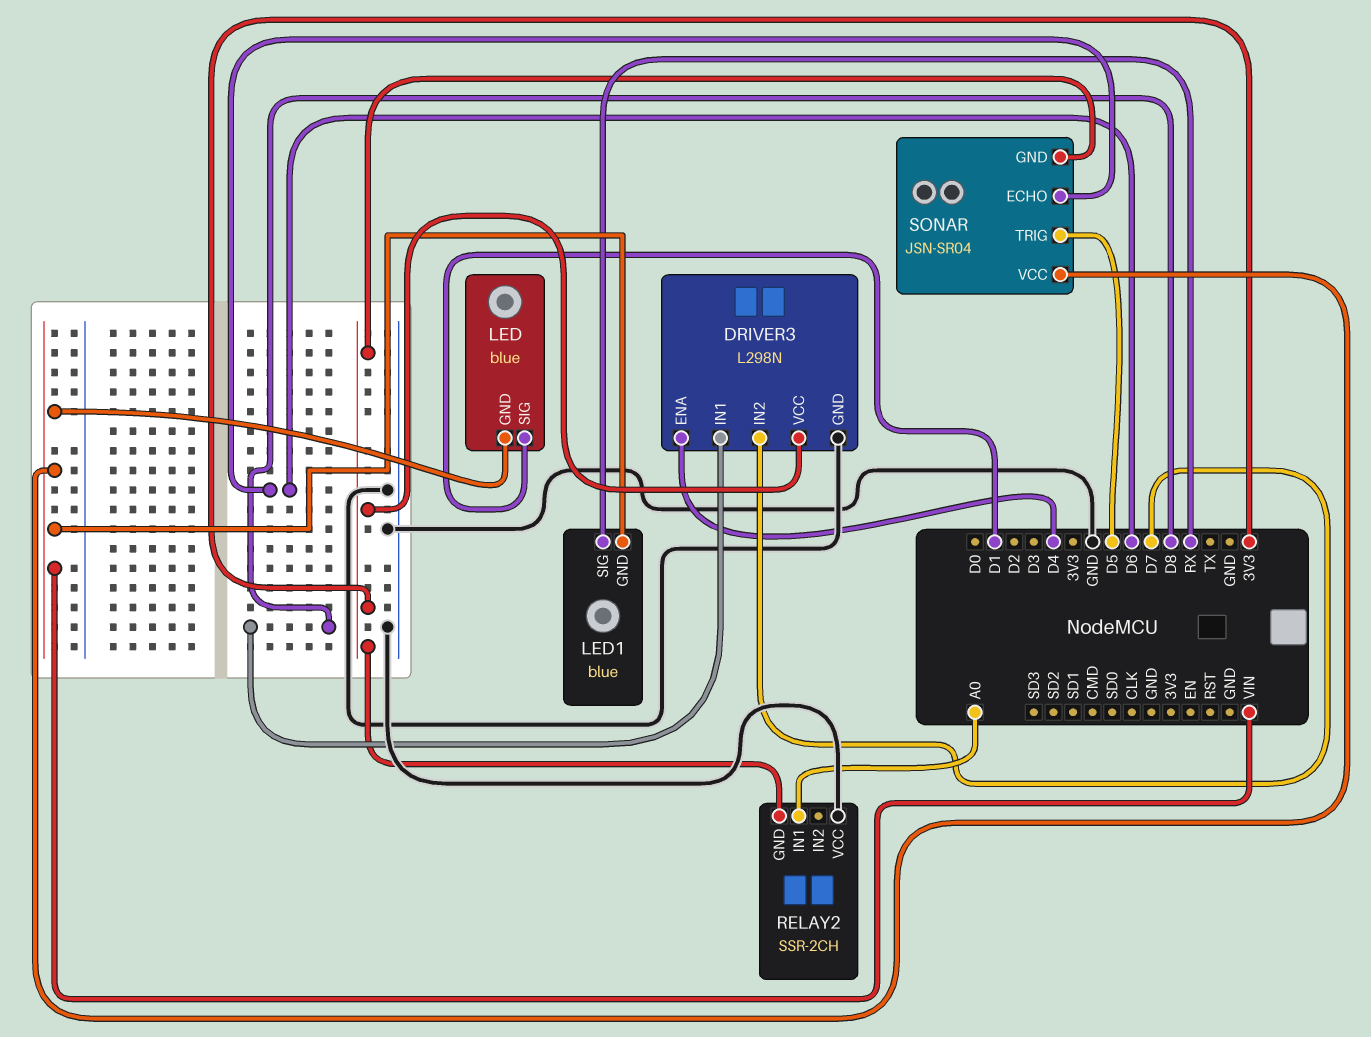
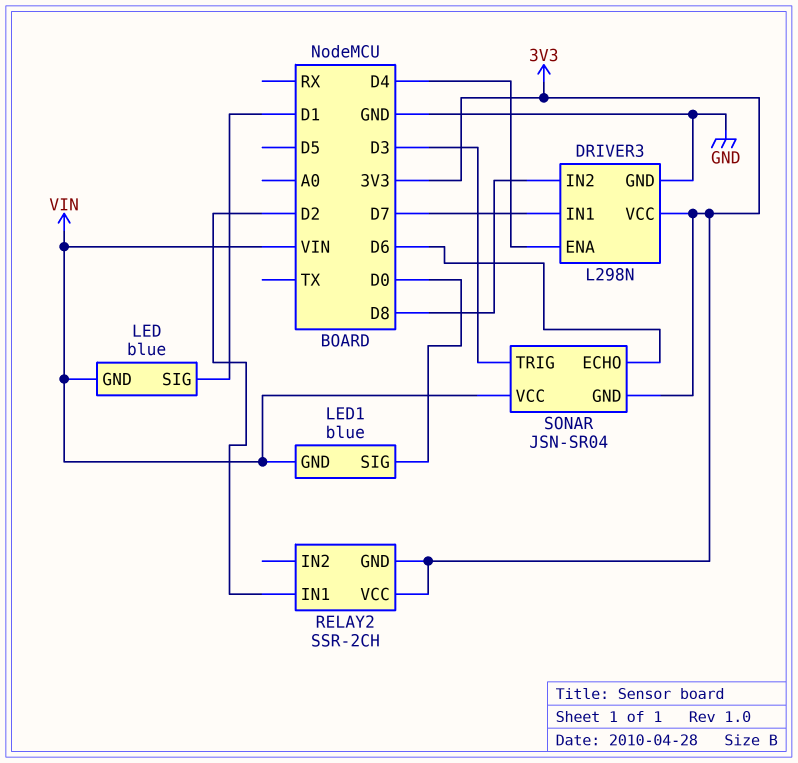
DRIVER3 pin IN1: D8 -> D7
DRIVER3 pin IN2: D7 -> D8
LED1 pin SIG: RX -> D0
RELAY2 pin IN1: A0 -> D2
RELAY2 pin VCC: GND -> 3V3
SONAR pin TRIG: D5 -> D3

